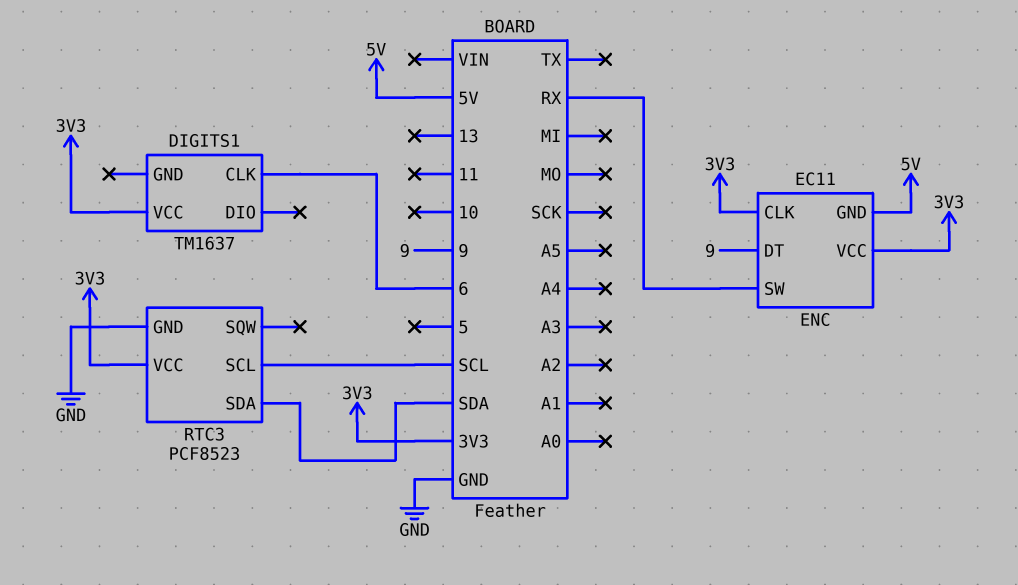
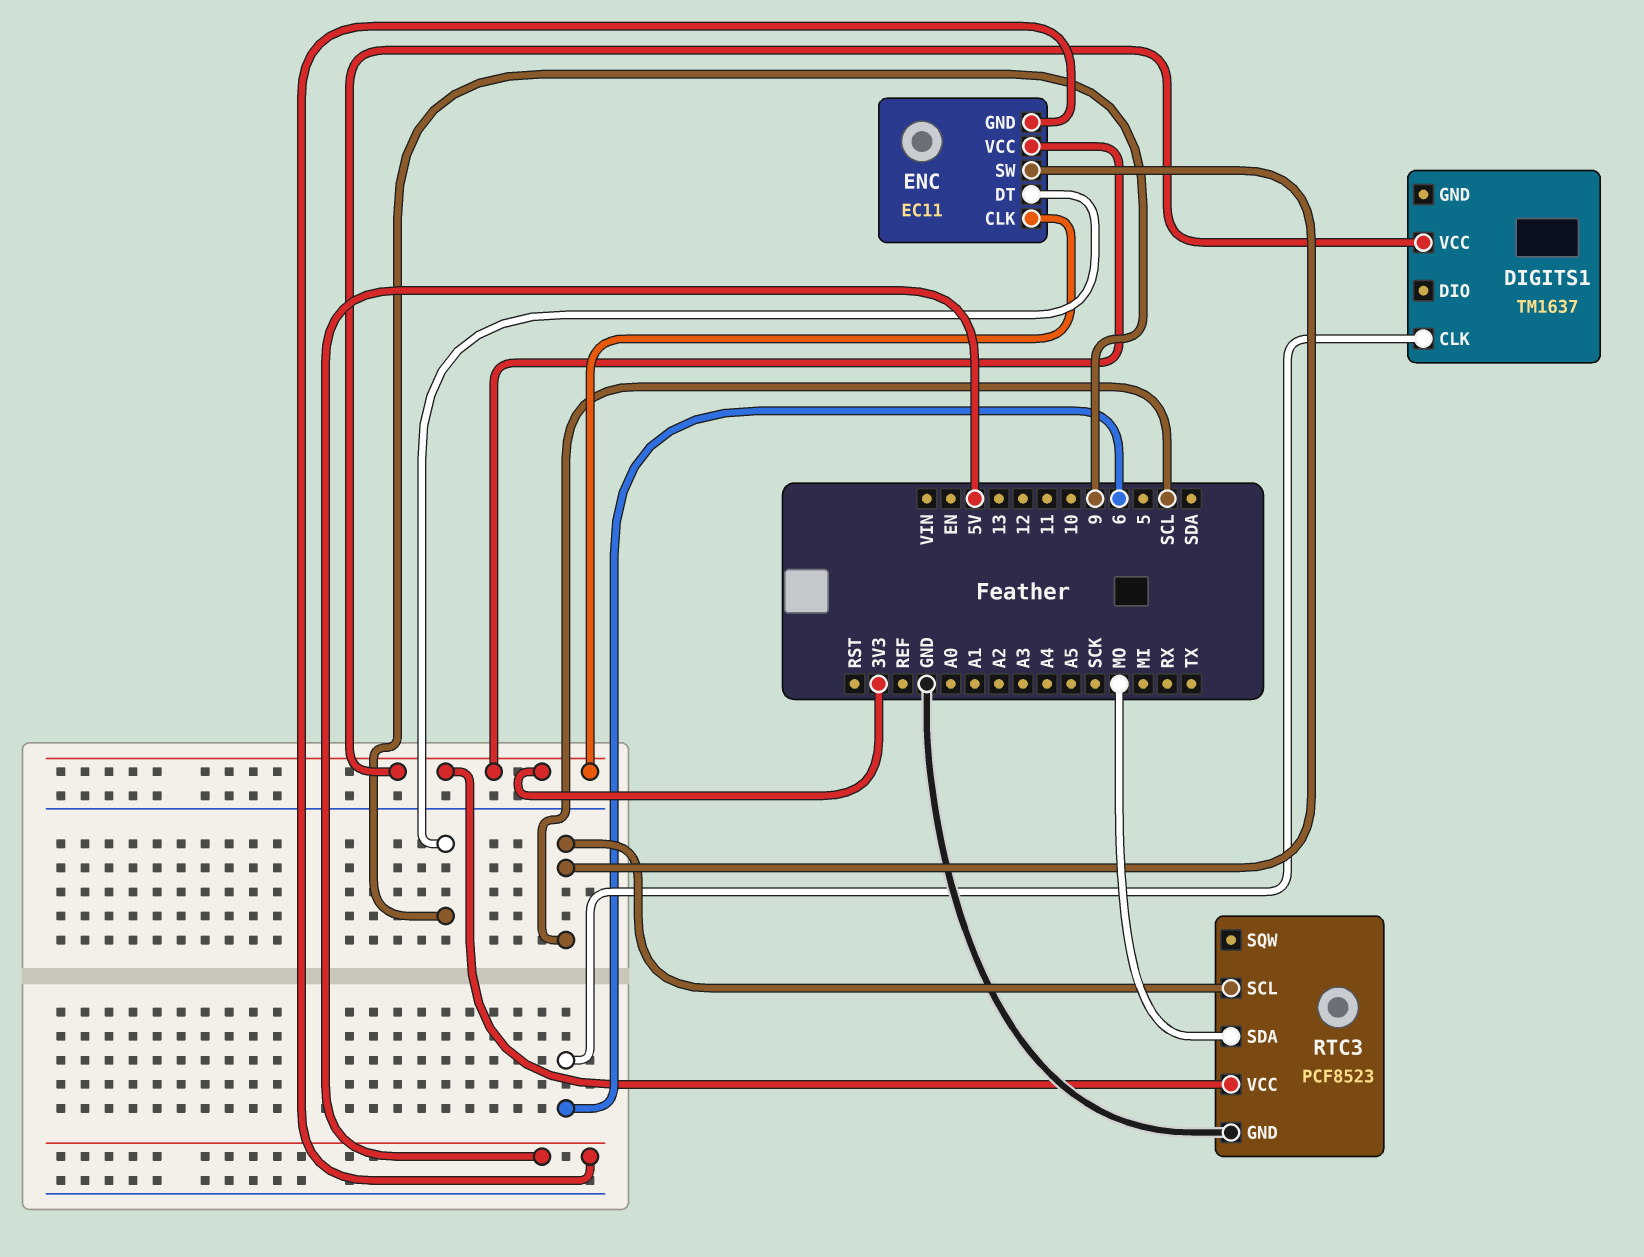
ENC pin SW: RX -> SCL
RTC3 pin SDA: SDA -> MO

